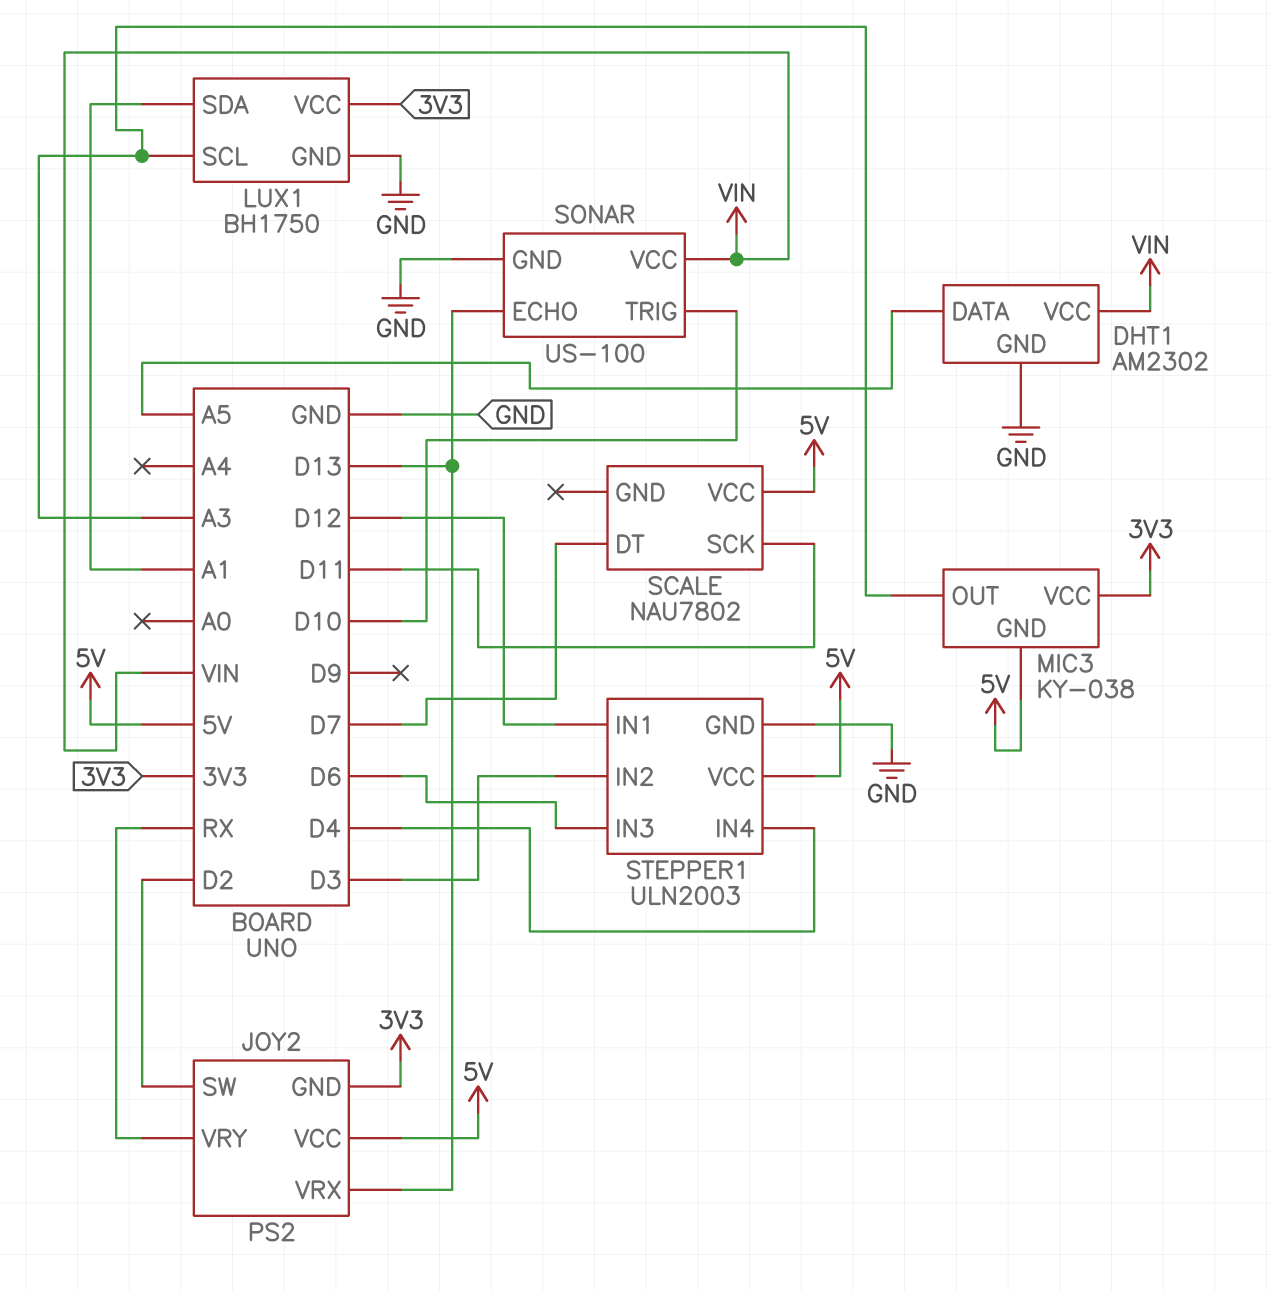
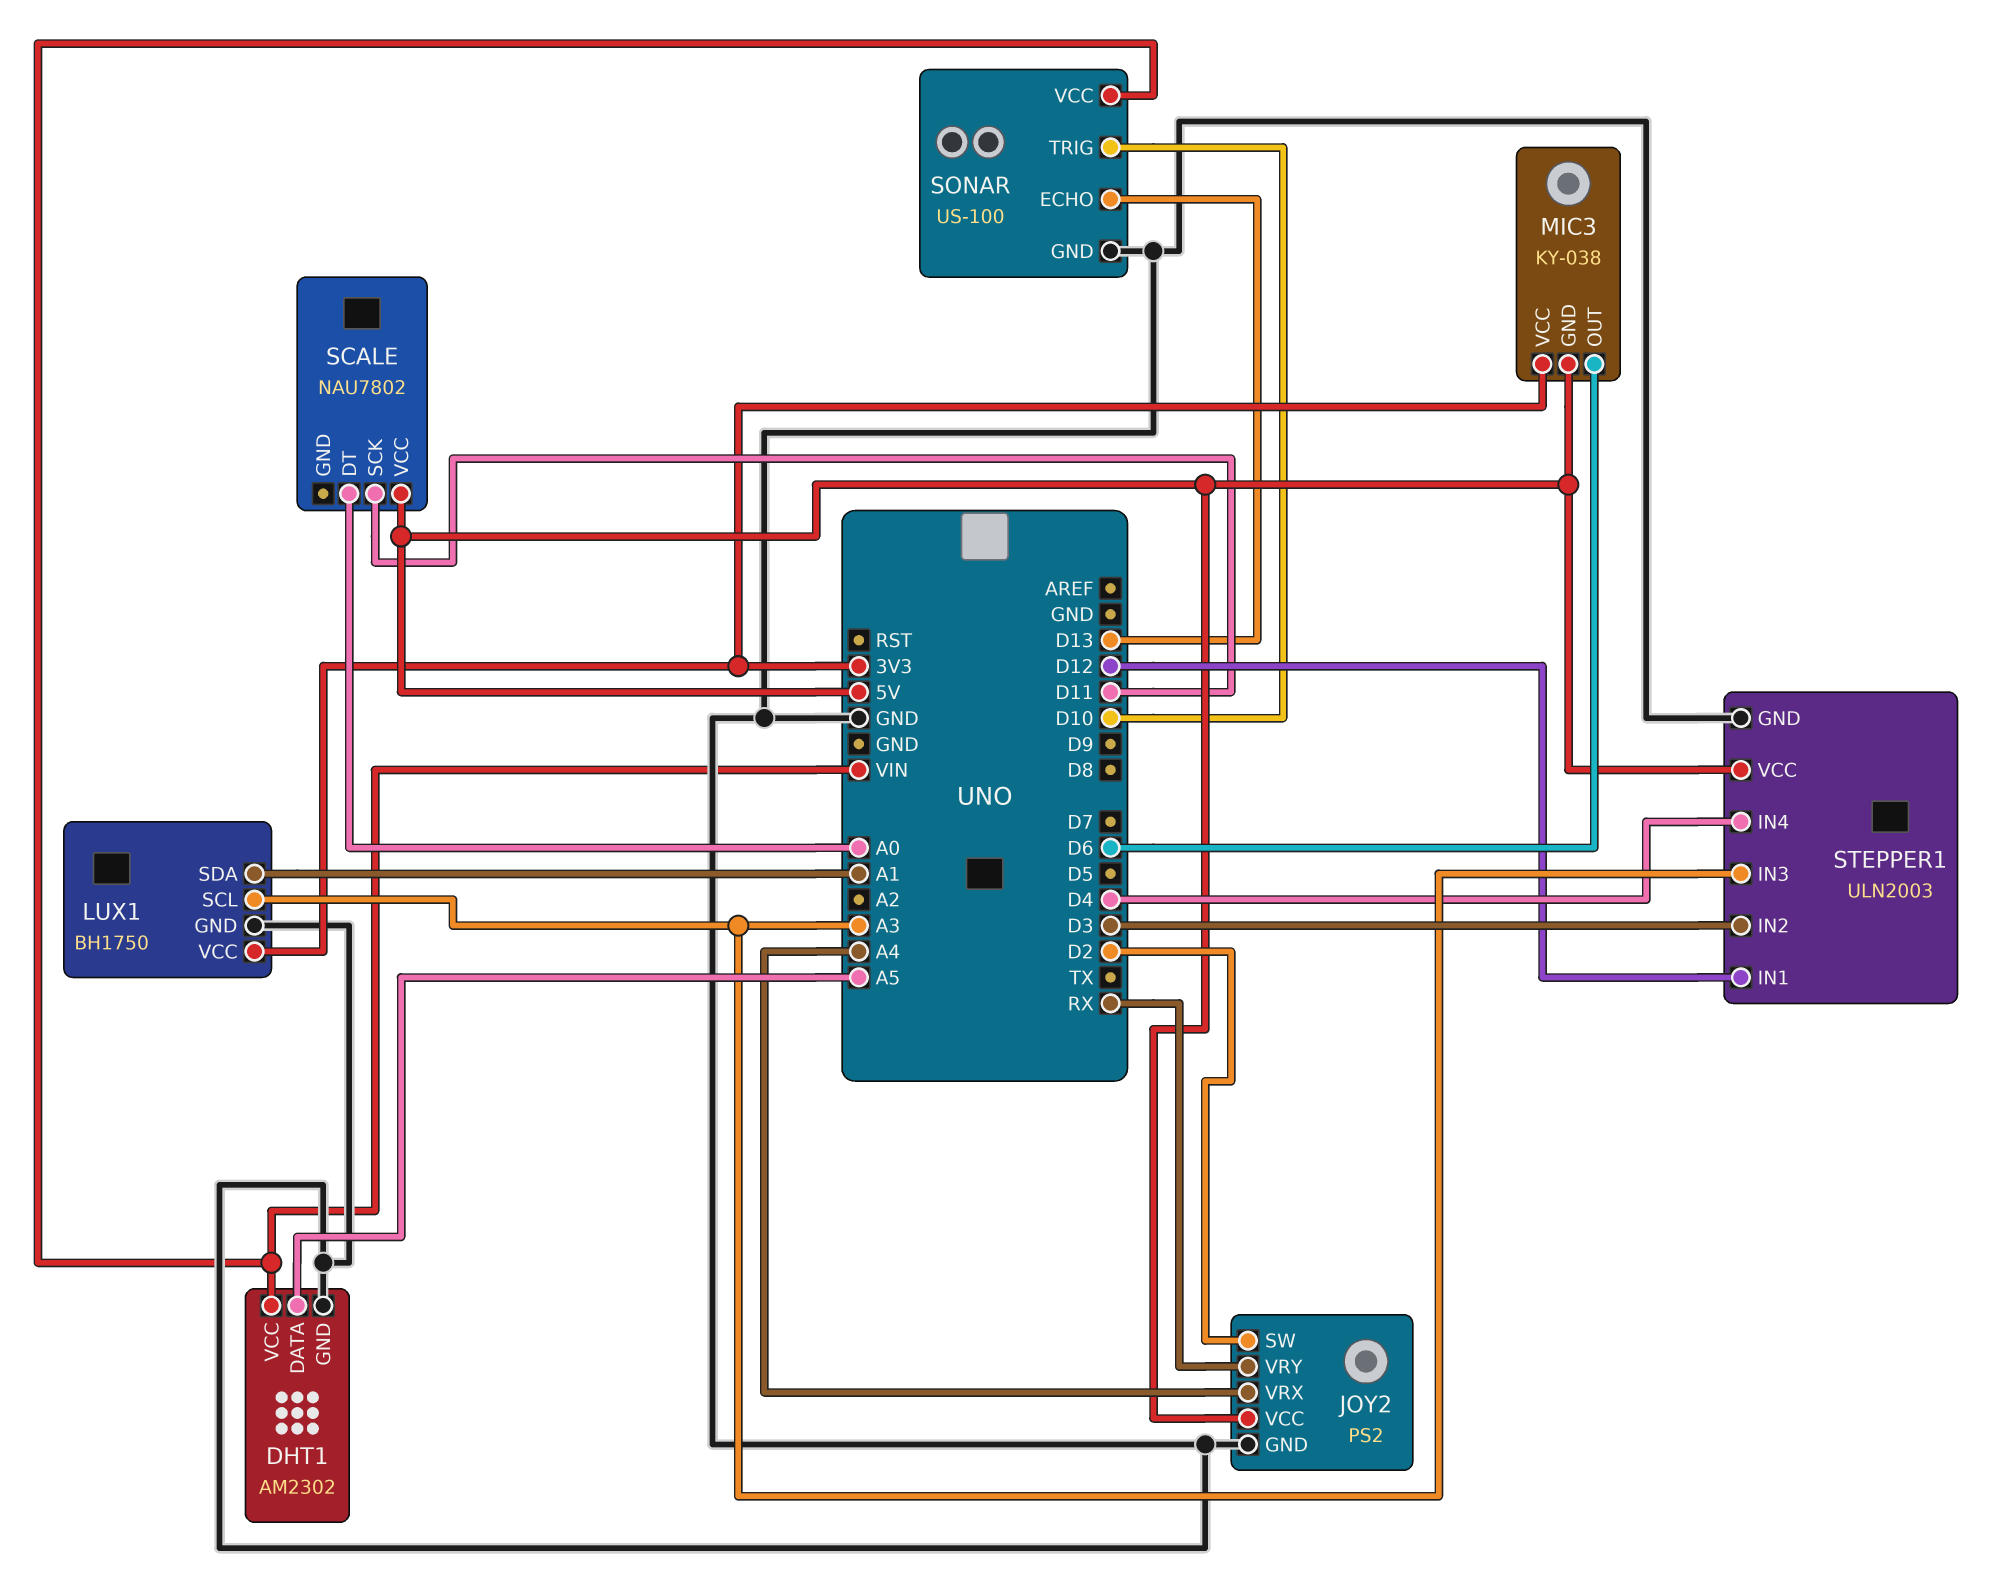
JOY2 pin GND: 3V3 -> GND
JOY2 pin VRX: D13 -> A4
MIC3 pin OUT: A3 -> D6
SCALE pin DT: D7 -> A0
STEPPER1 pin IN3: D6 -> A3

